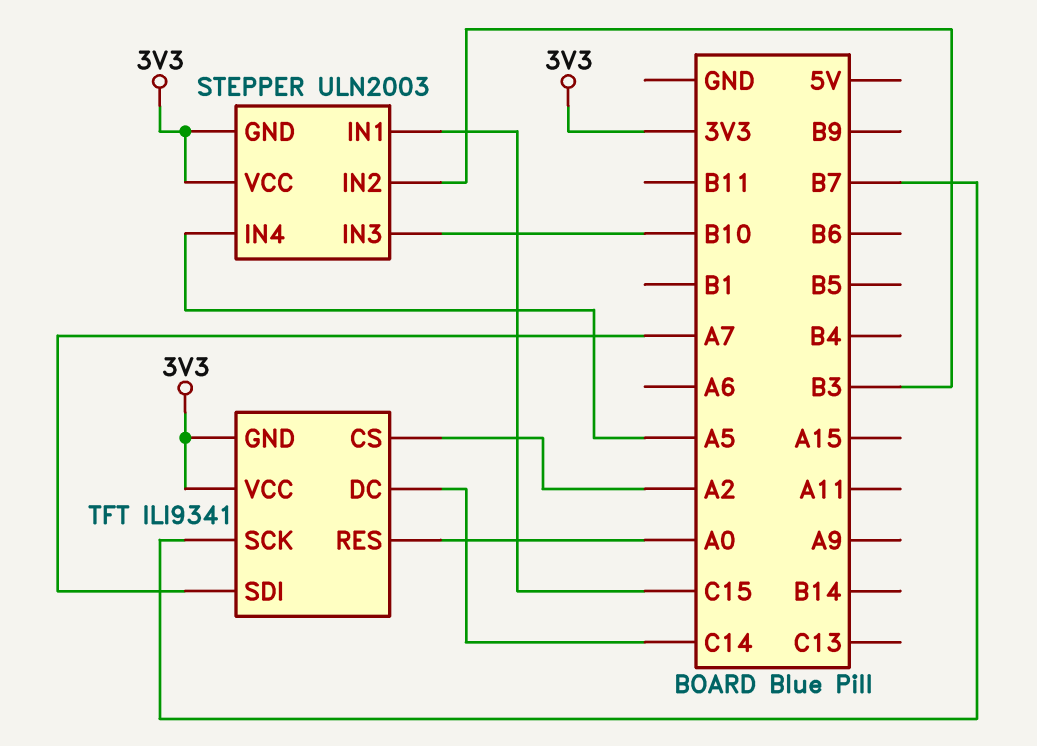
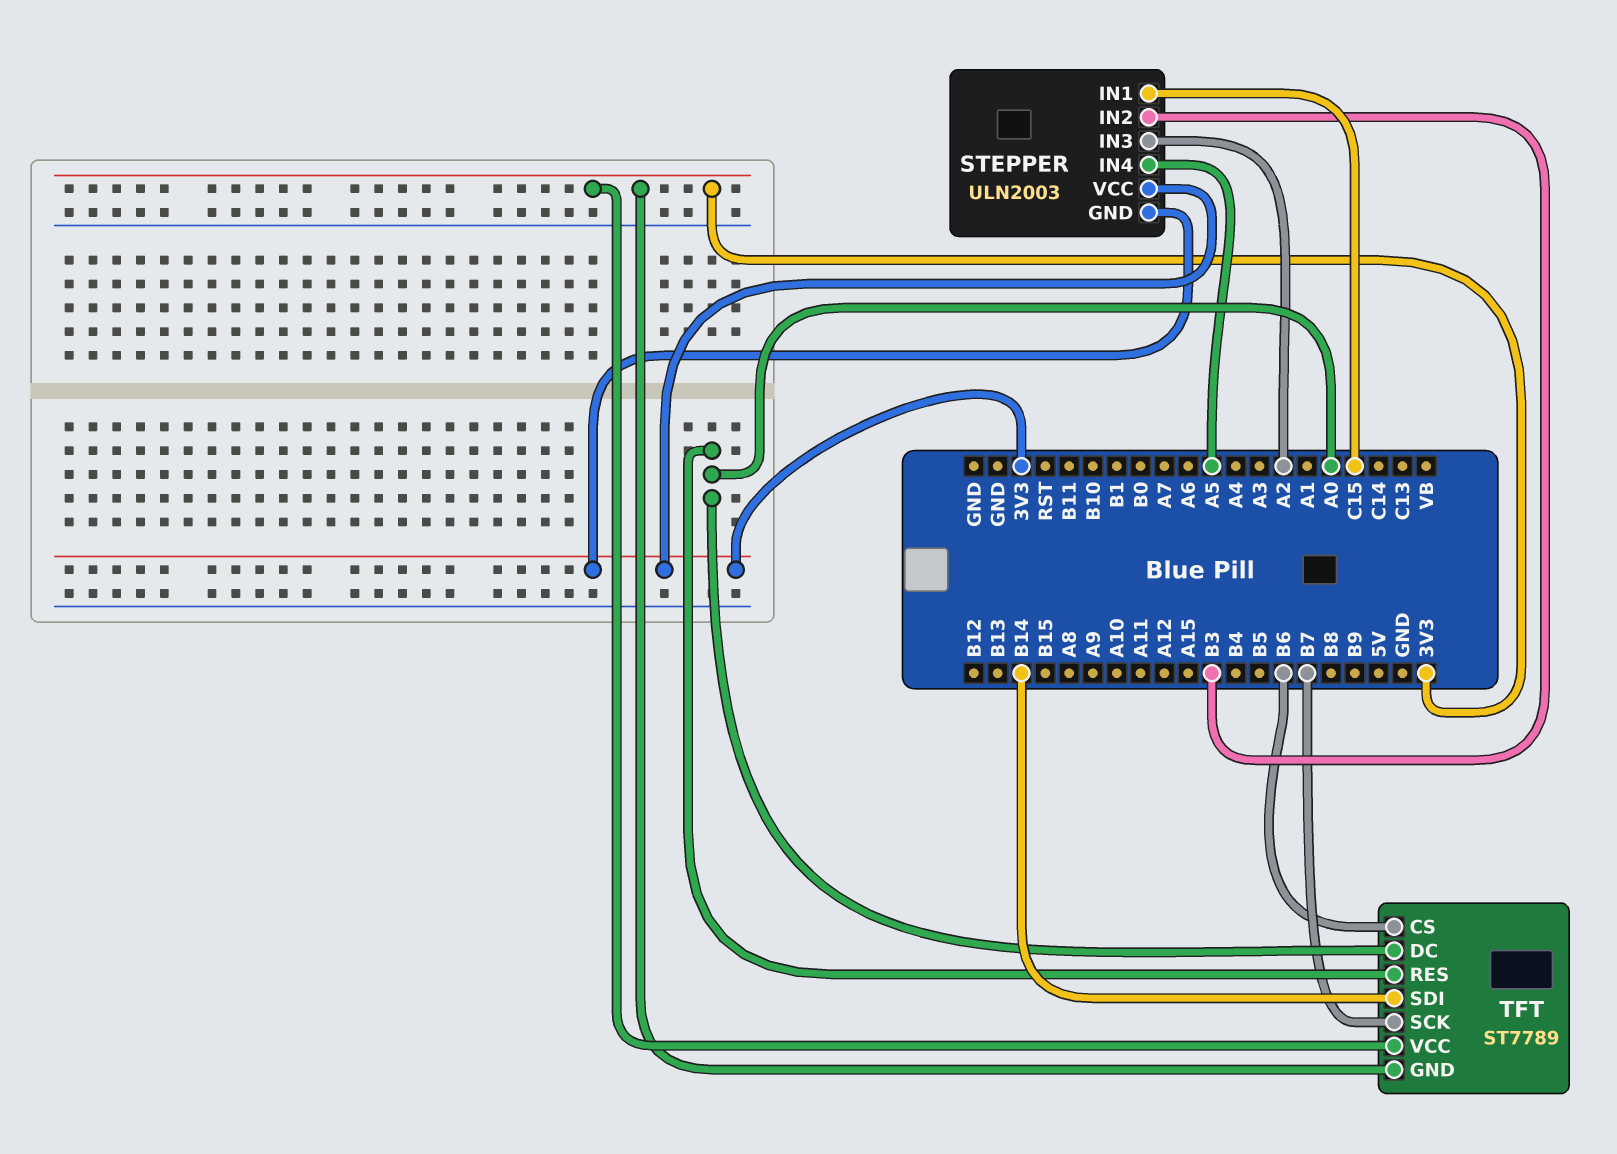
STEPPER pin IN3: B10 -> A2
TFT: ILI9341 -> ST7789
TFT pin CS: A2 -> B6
TFT pin DC: C14 -> A0
TFT pin SDI: A7 -> B14

